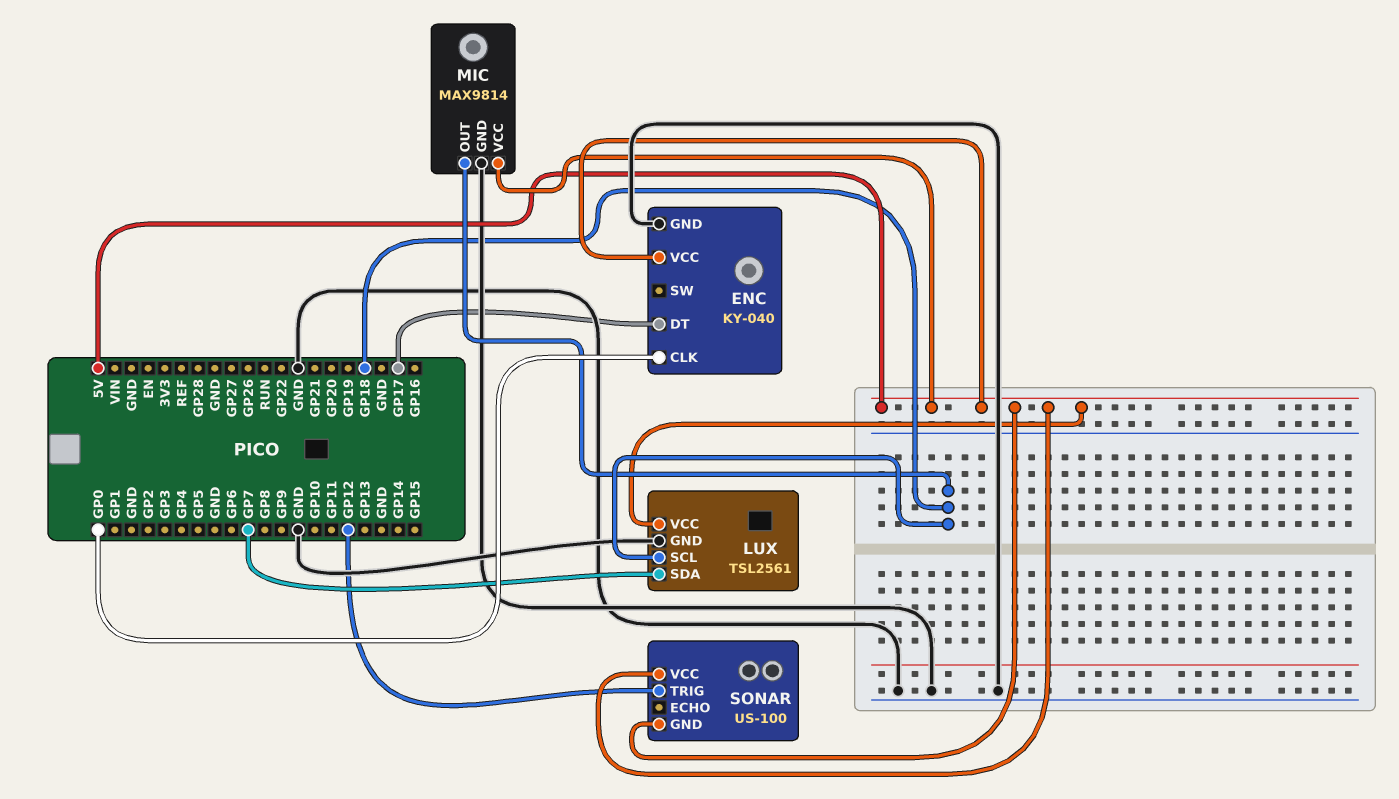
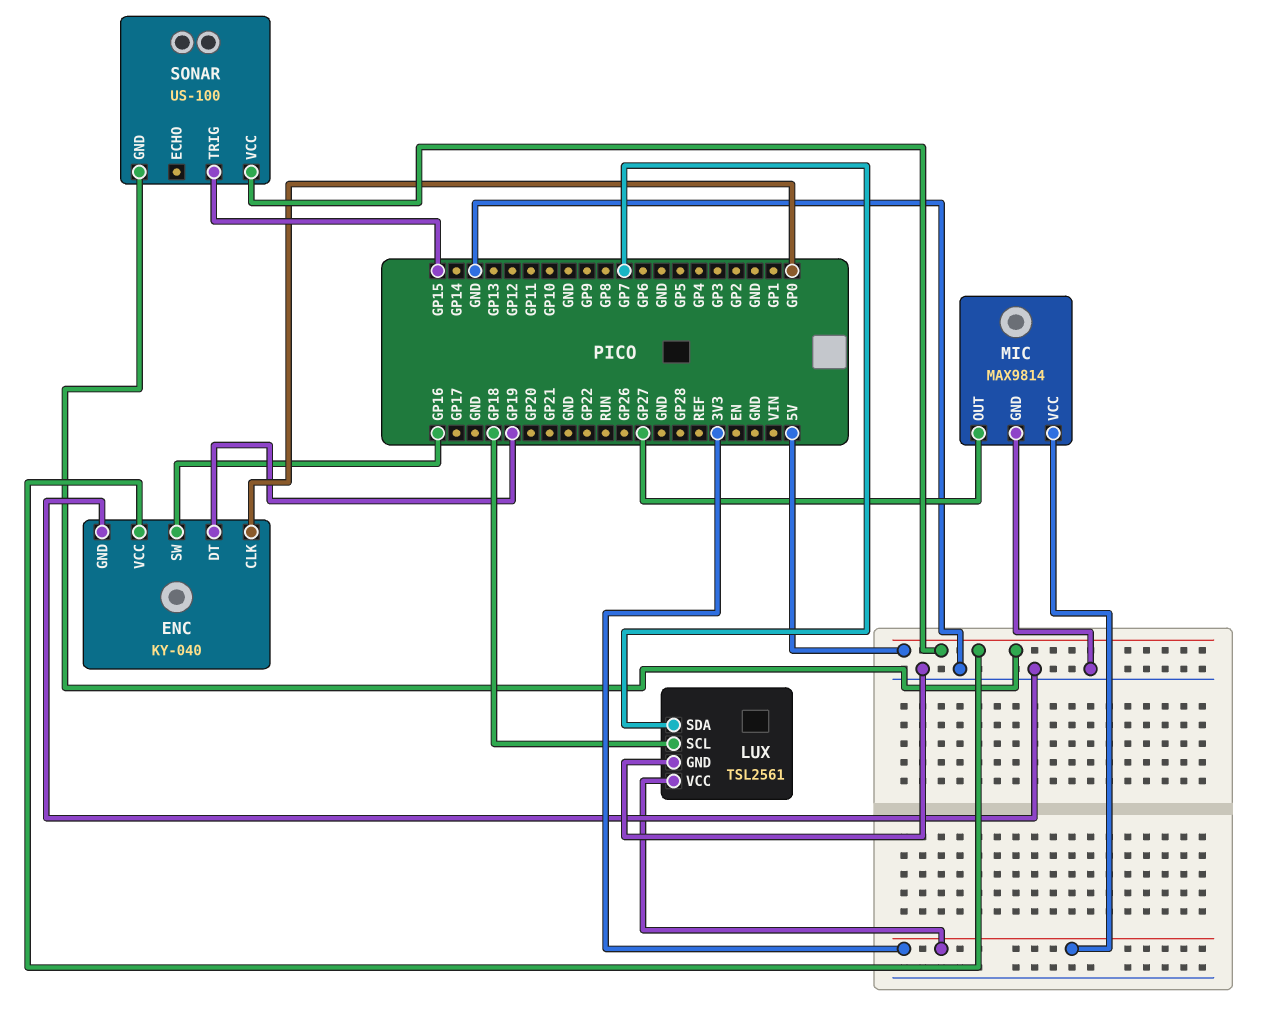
ENC pin DT: GP17 -> GP19
ENC pin SW: none -> GP16
LUX pin VCC: 5V -> 3V3
MIC pin OUT: GP18 -> GP27
MIC pin VCC: 5V -> 3V3
SONAR pin TRIG: GP12 -> GP15

